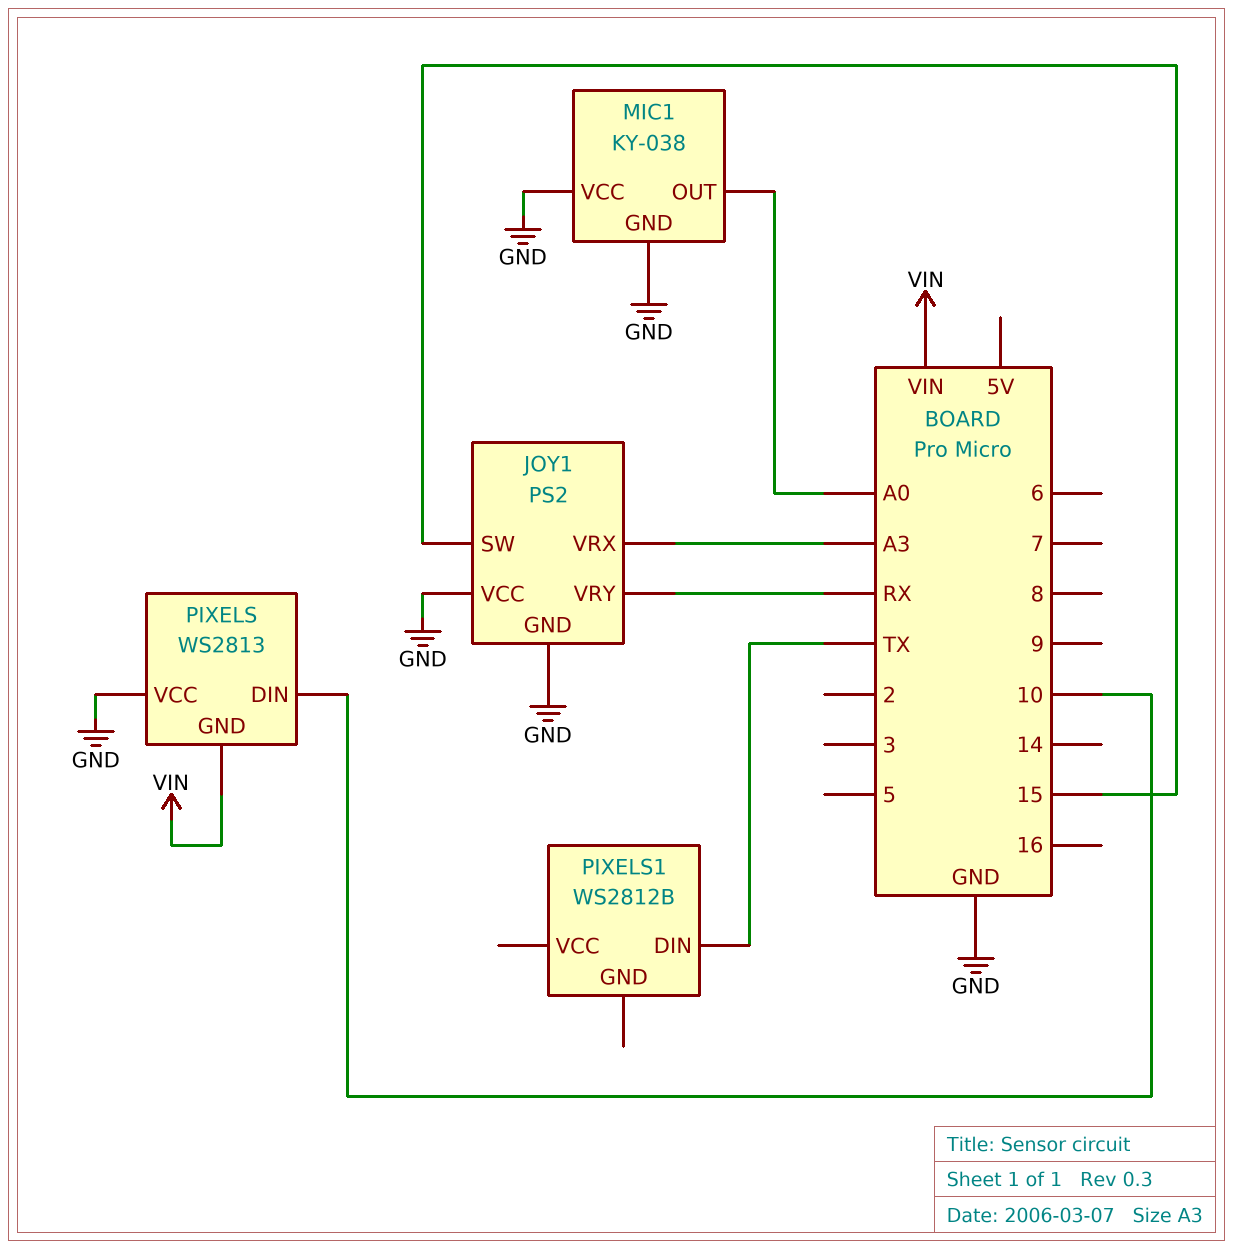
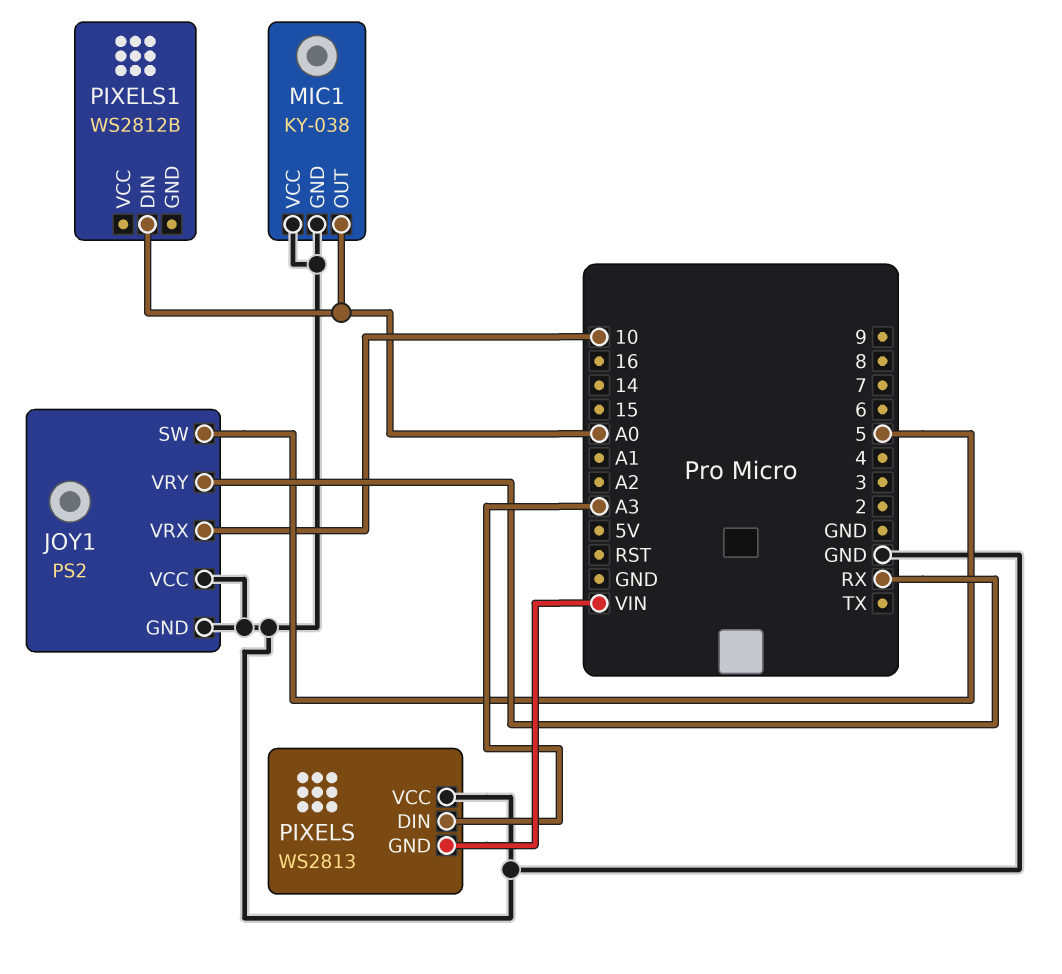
JOY1 pin SW: 15 -> 5
JOY1 pin VRX: A3 -> 10
PIXELS pin DIN: 10 -> A3
PIXELS1 pin DIN: TX -> A0

